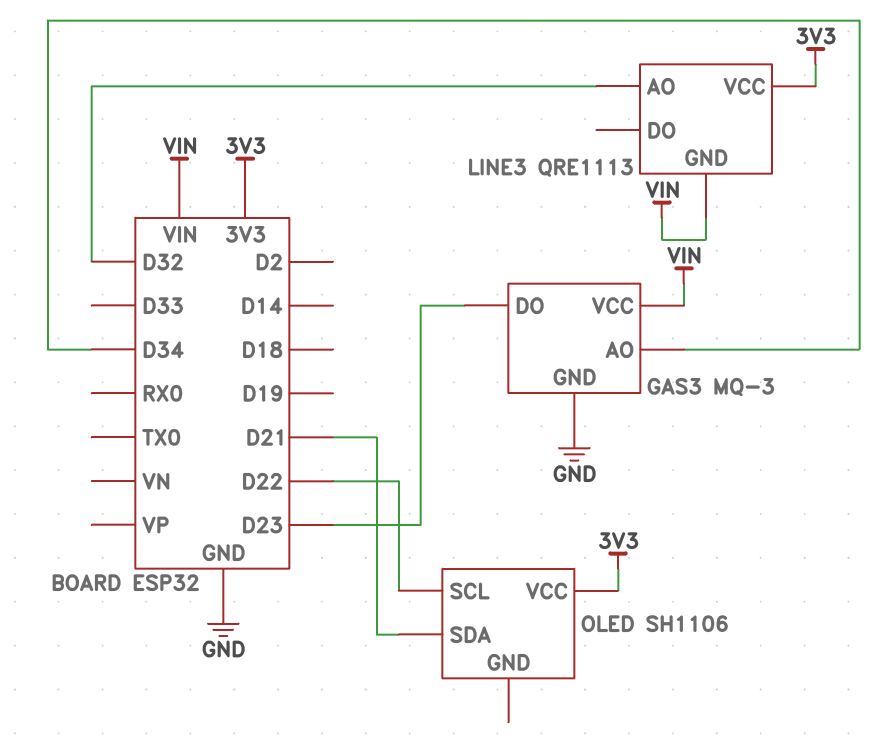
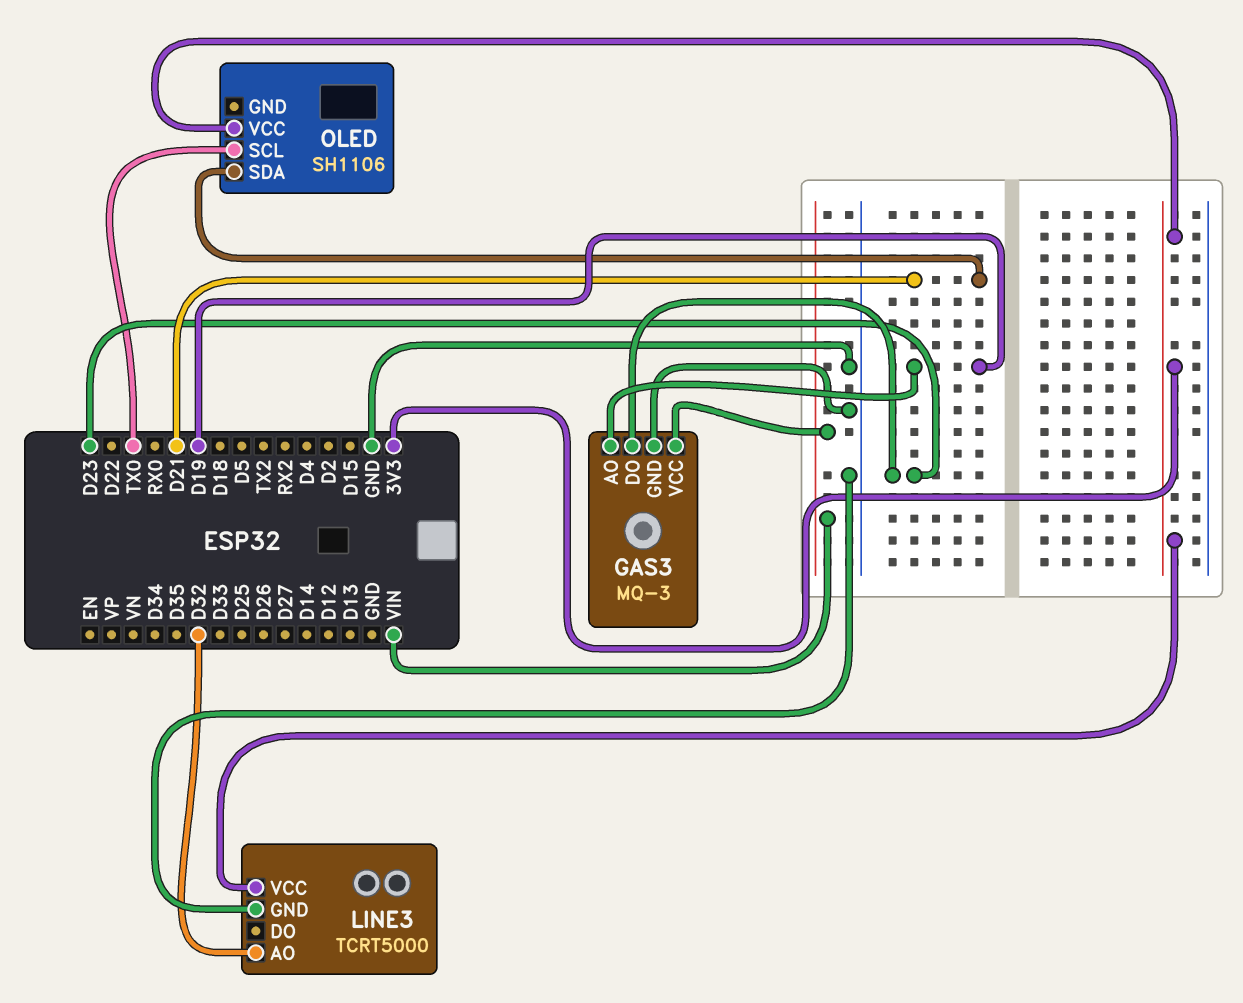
GAS3 pin AO: D34 -> D19
LINE3: QRE1113 -> TCRT5000
LINE3 pin GND: VIN -> GND
OLED pin SCL: D22 -> TX0

